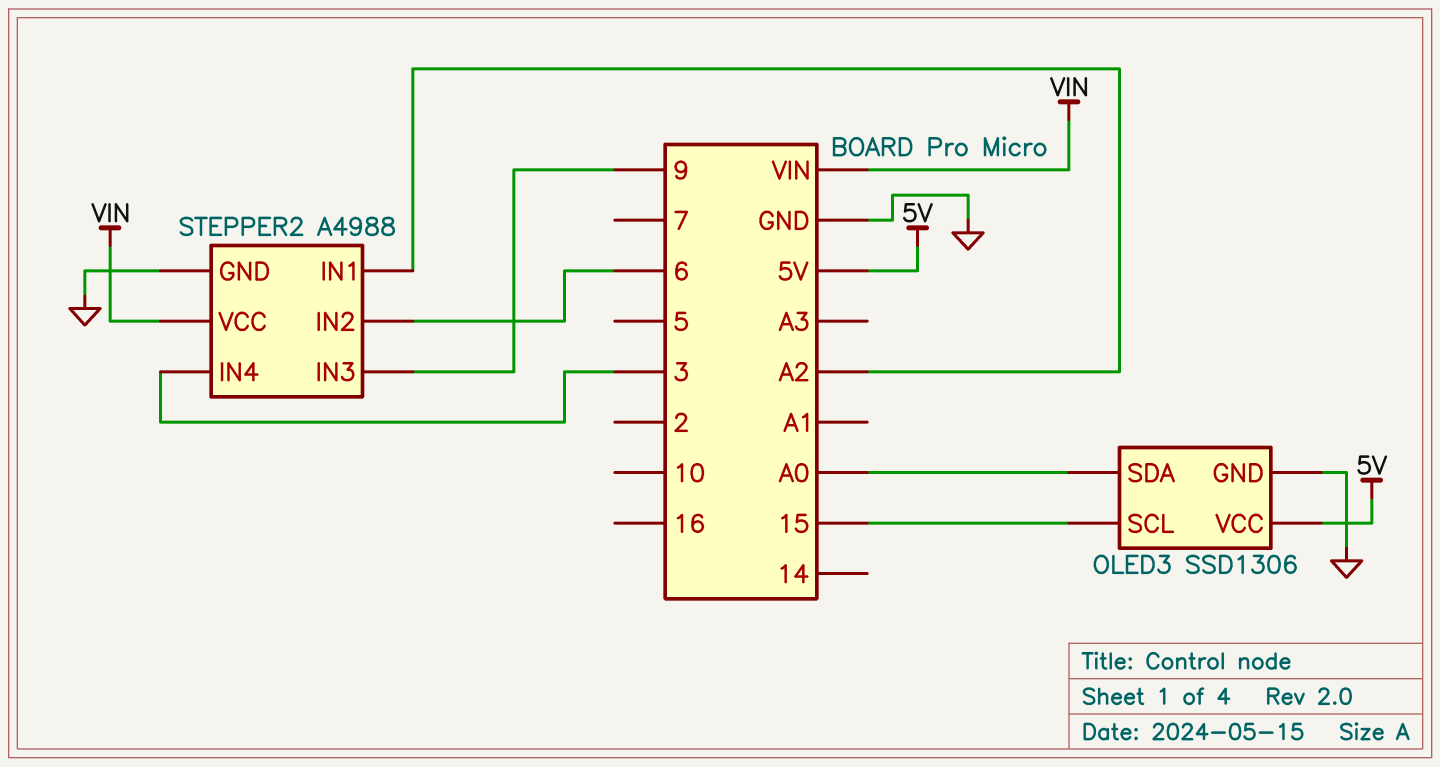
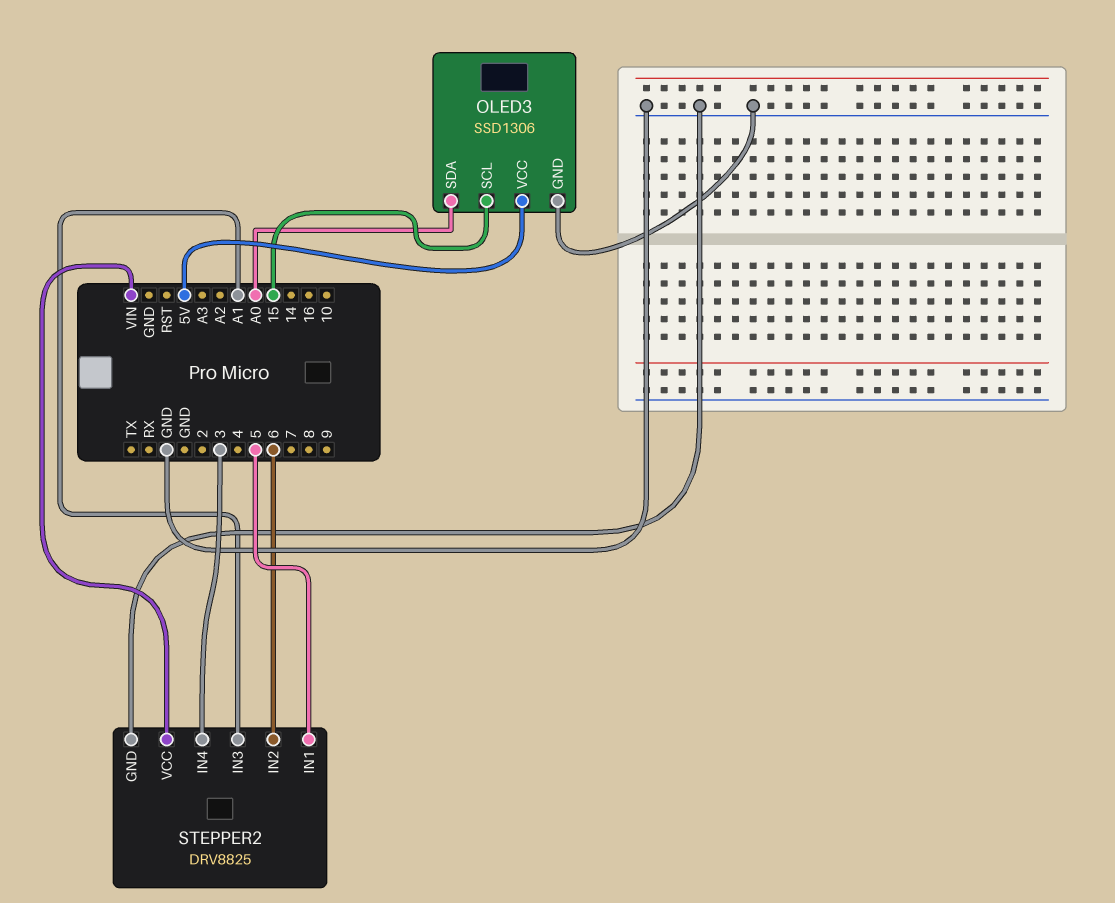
STEPPER2: A4988 -> DRV8825
STEPPER2 pin IN1: A2 -> 5
STEPPER2 pin IN3: 9 -> A1

